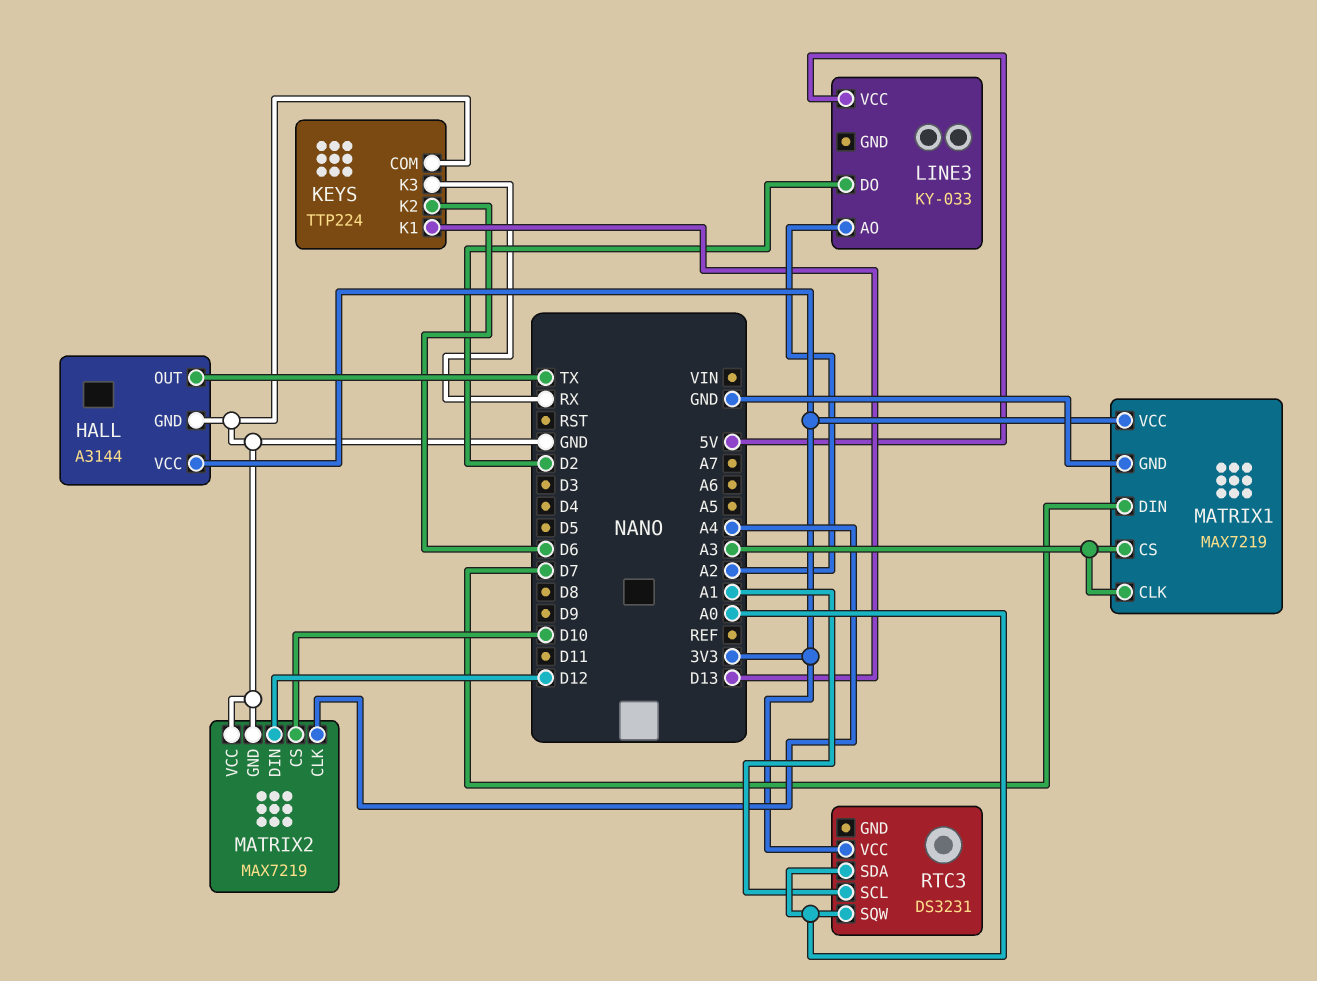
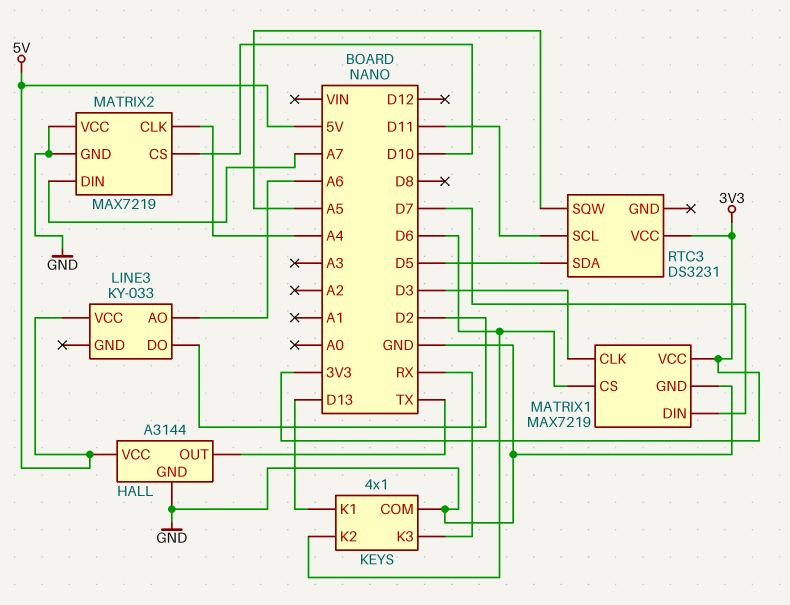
HALL pin VCC: 3V3 -> 5V
KEYS: TTP224 -> 4x1
LINE3 pin AO: A2 -> A6
MATRIX1 pin CLK: A3 -> D3
MATRIX1 pin CS: A3 -> D6
MATRIX2 pin DIN: D12 -> A7
RTC3 pin SCL: A1 -> D11
RTC3 pin SDA: A0 -> D5
RTC3 pin SQW: A0 -> A5

